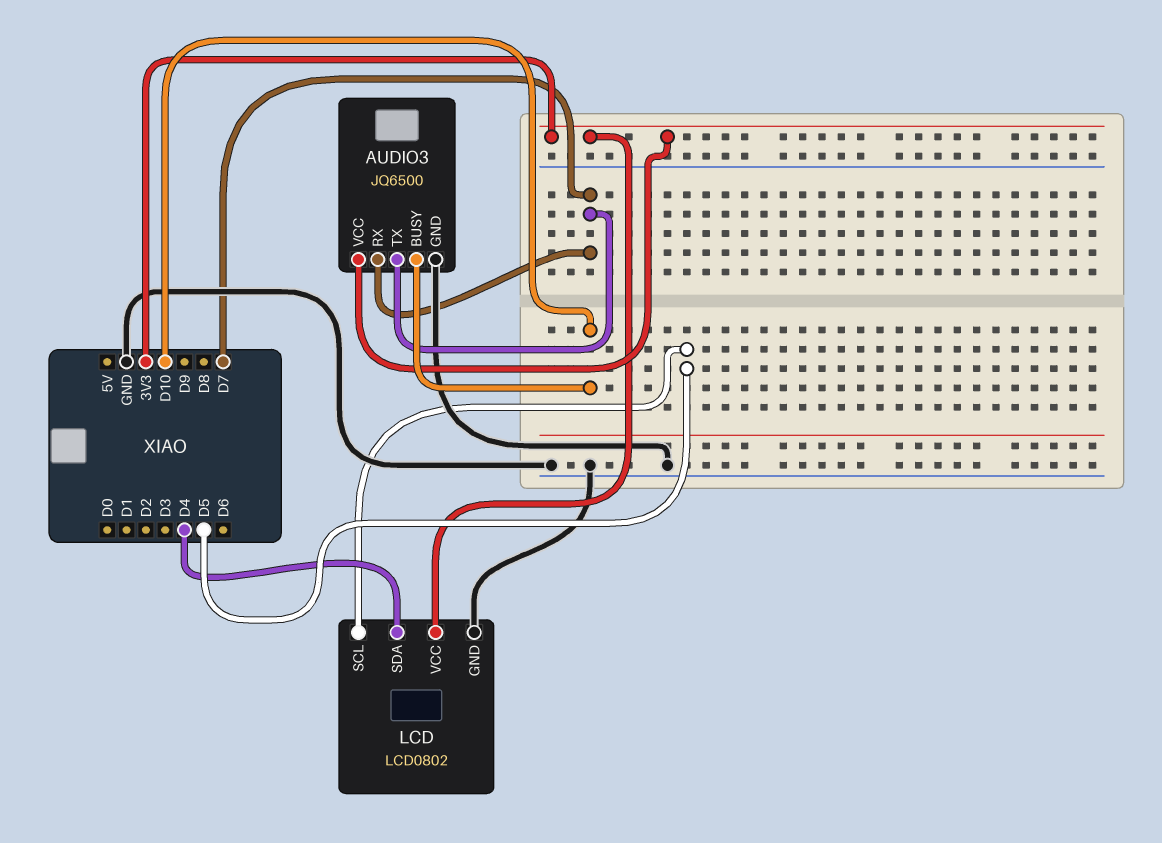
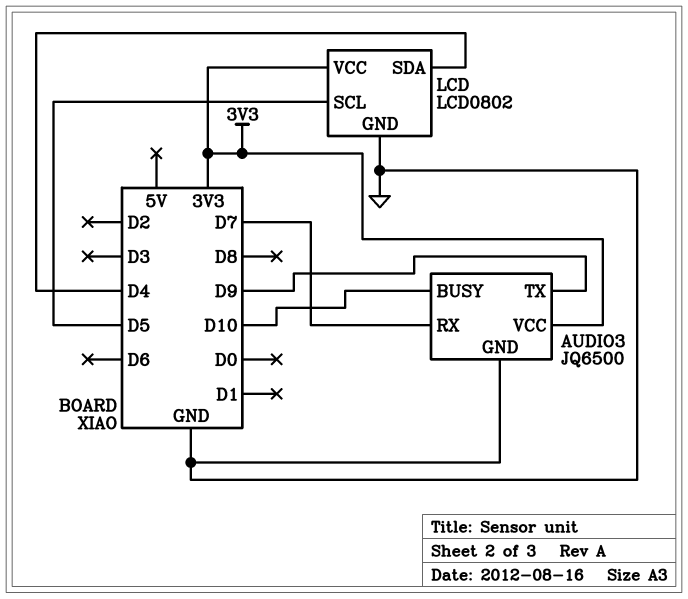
AUDIO3 pin TX: D7 -> D9

